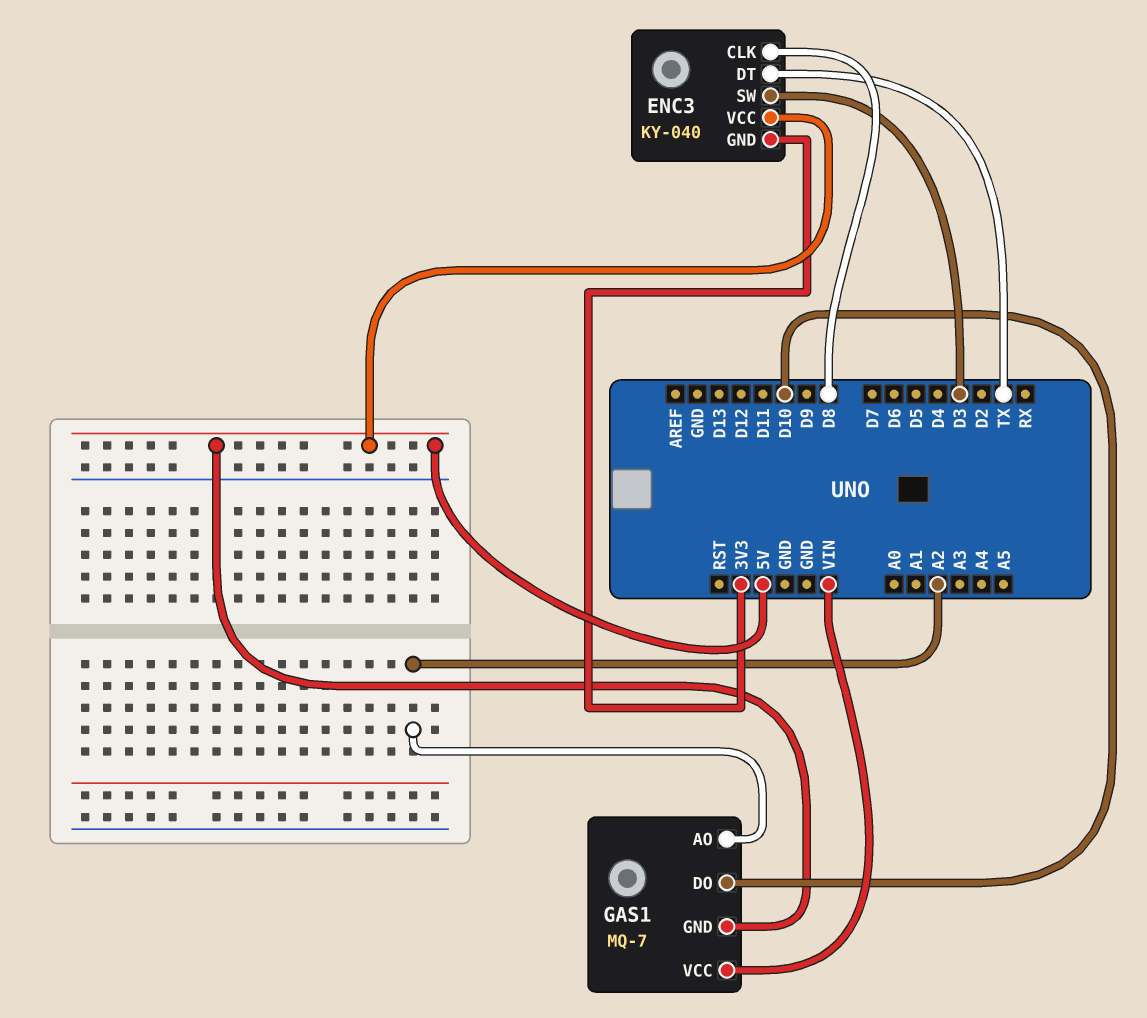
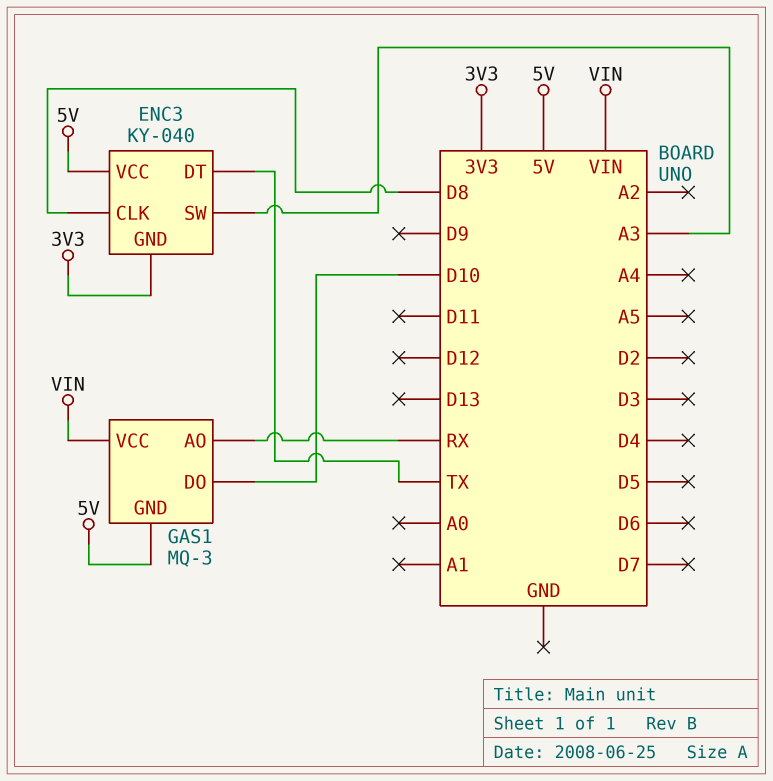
ENC3 pin SW: D3 -> A3
GAS1: MQ-7 -> MQ-3
GAS1 pin AO: A2 -> RX

